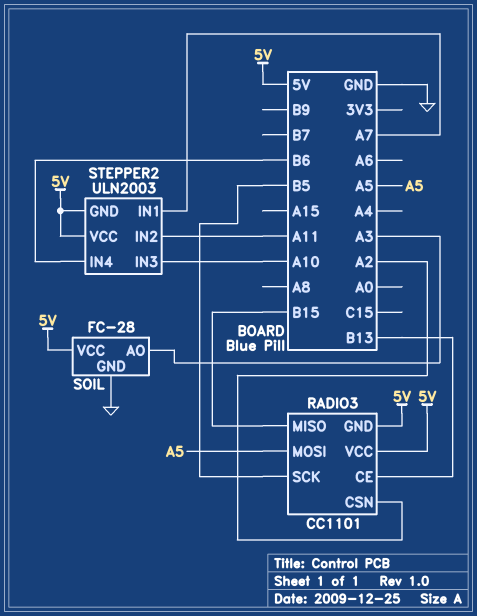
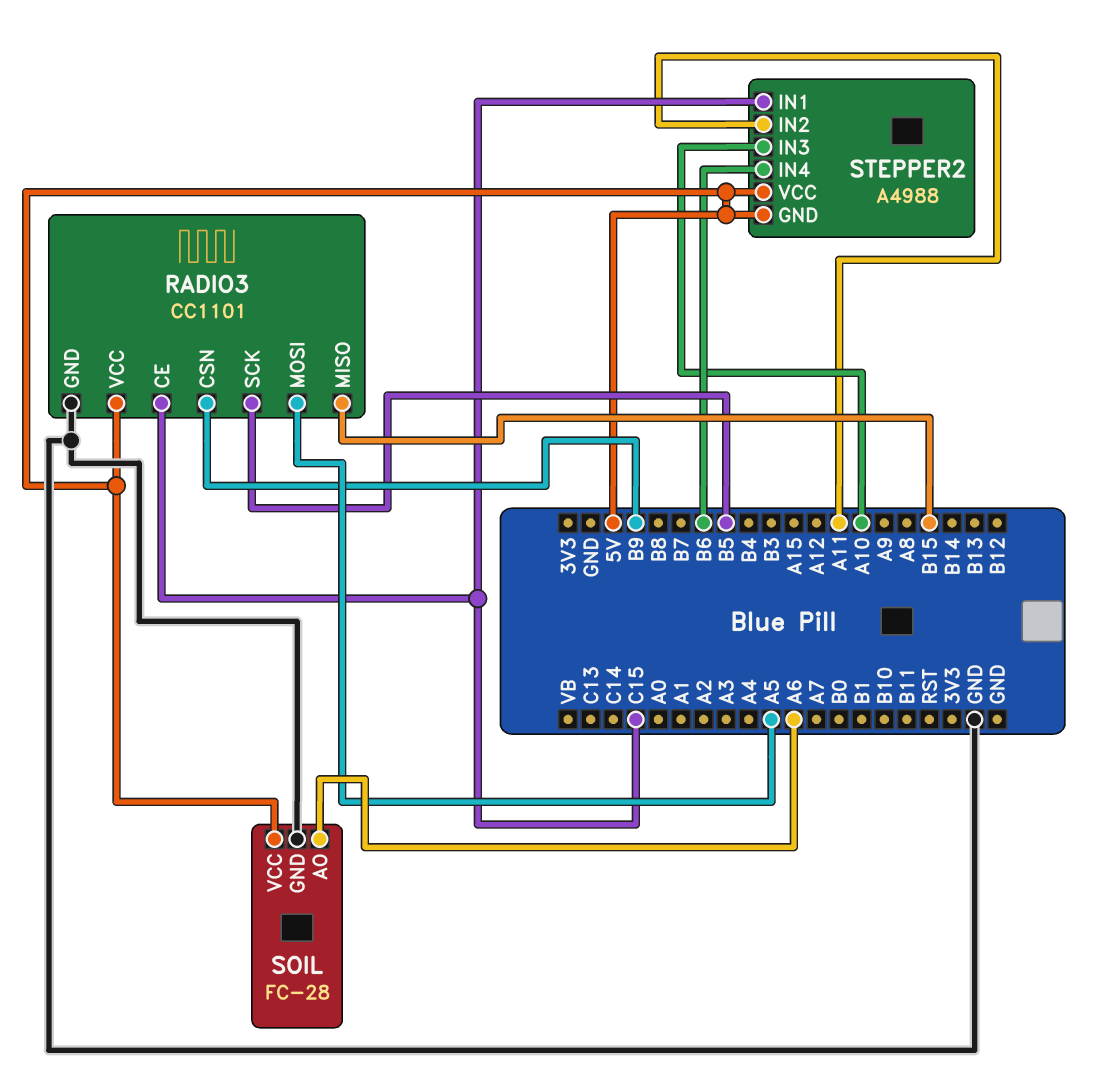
RADIO3 pin CE: B13 -> C15
RADIO3 pin CSN: A2 -> B9
RADIO3 pin GND: 5V -> GND
SOIL pin AO: A3 -> A6
STEPPER2: ULN2003 -> A4988
STEPPER2 pin IN1: A7 -> C15

